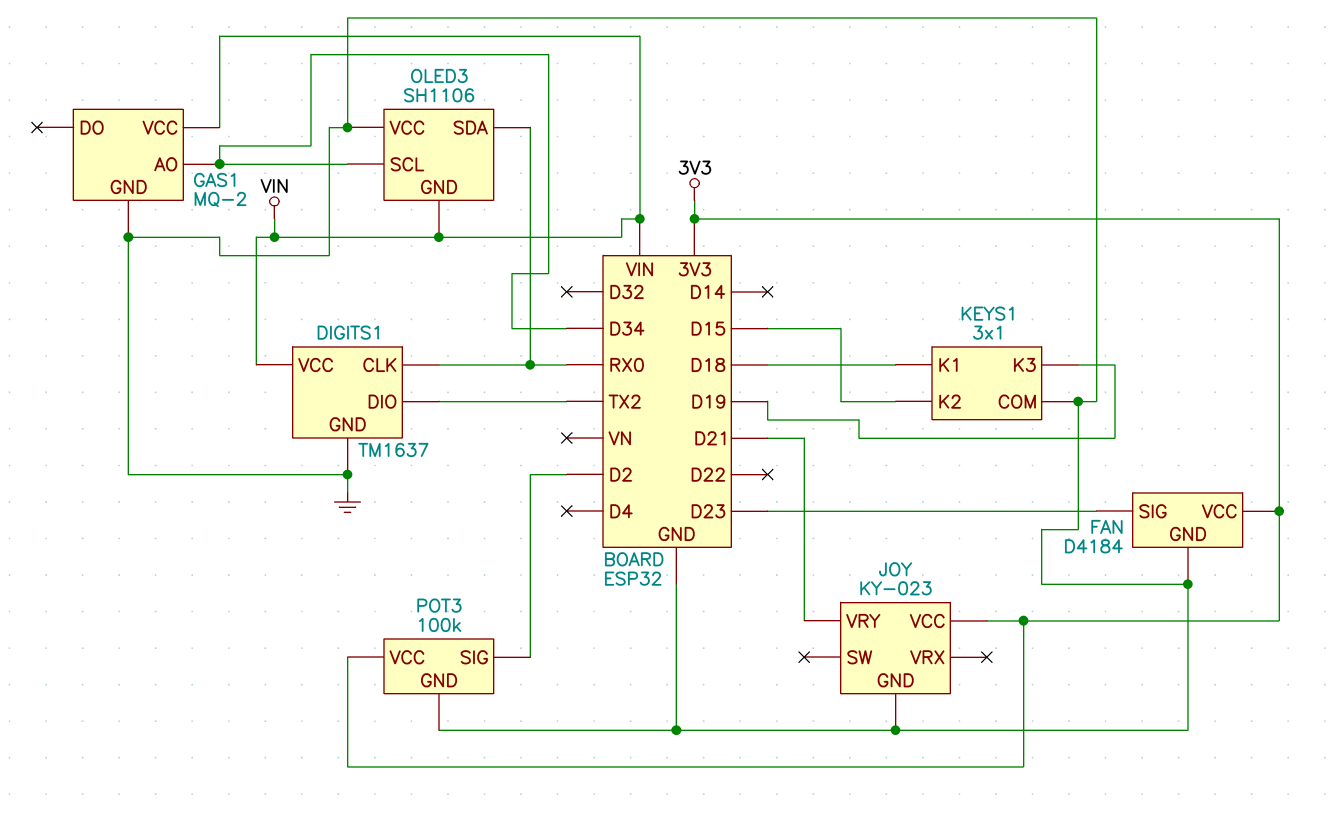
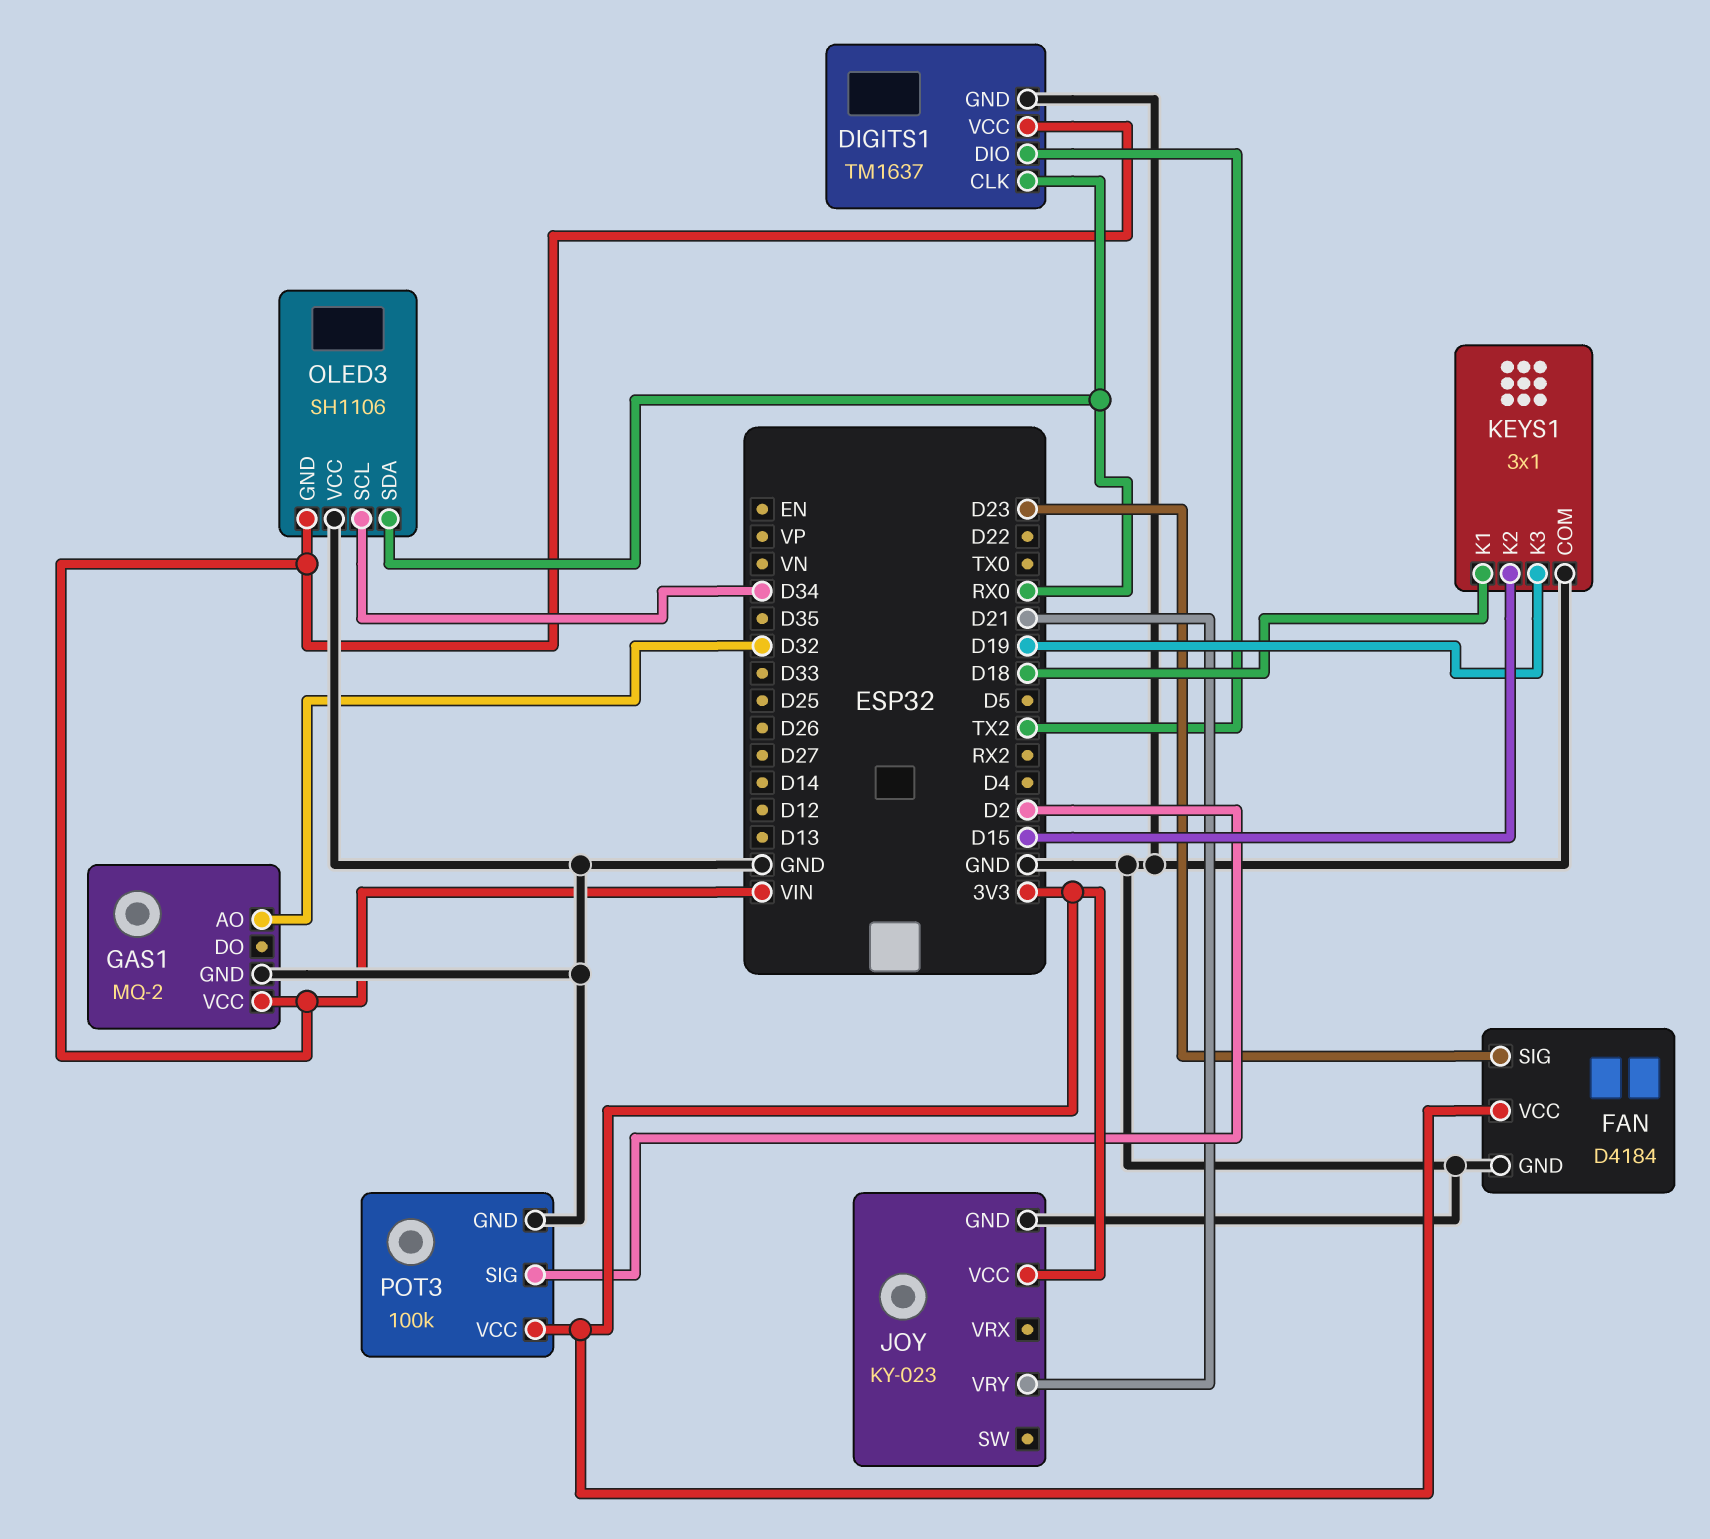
GAS1 pin AO: D34 -> D32

